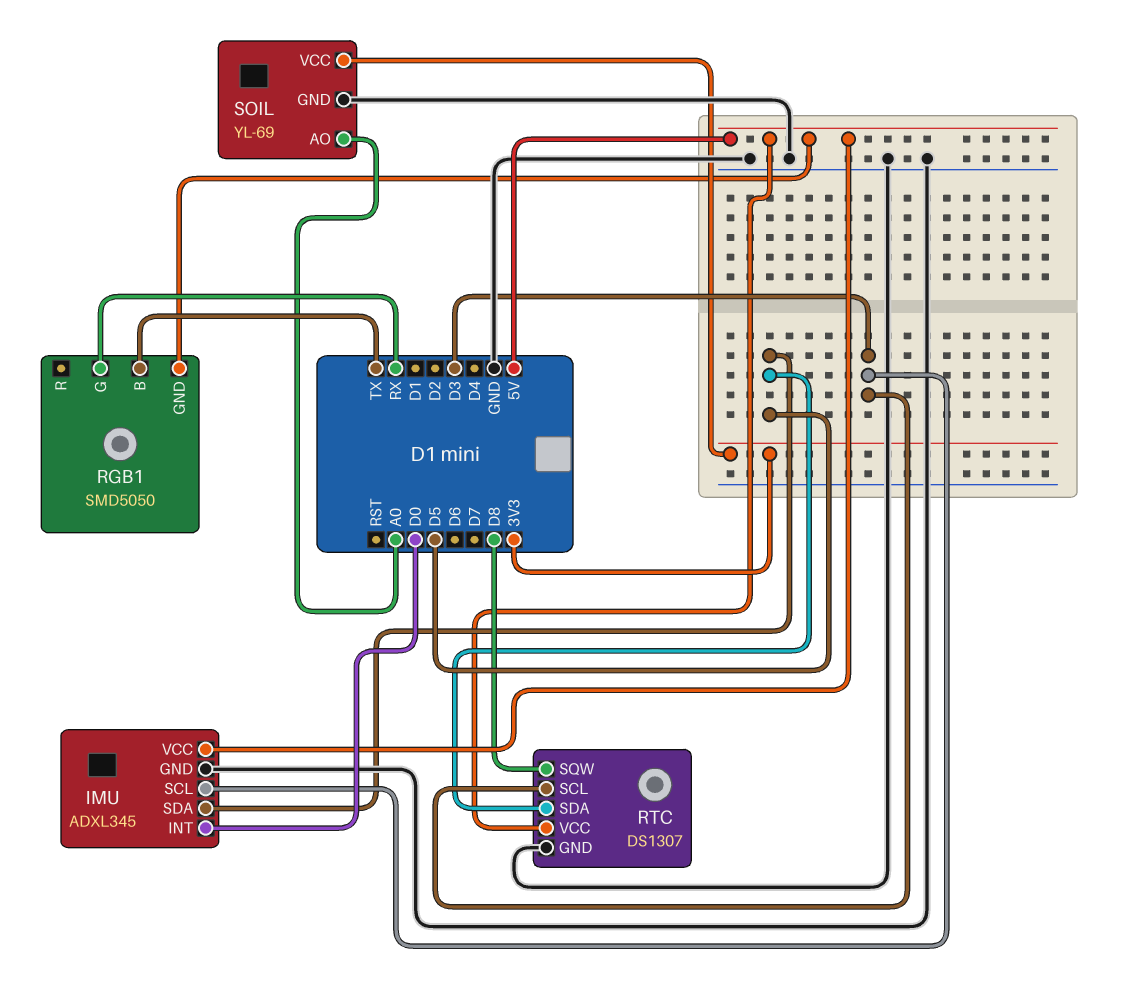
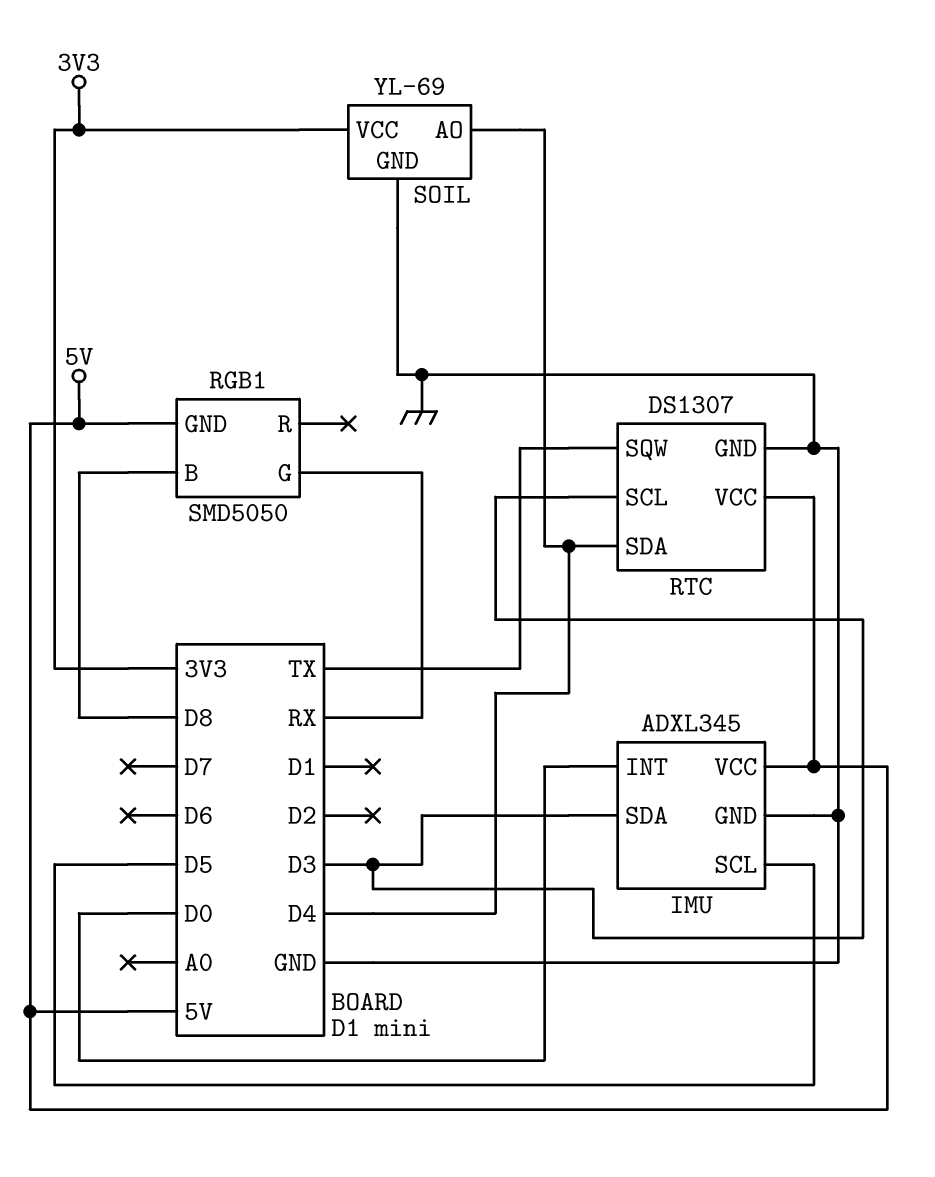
IMU pin SCL: D3 -> D5
IMU pin SDA: D5 -> D3
RGB1 pin B: TX -> D8
RTC pin SDA: D5 -> D4
RTC pin SQW: D8 -> TX
SOIL pin AO: A0 -> D4

